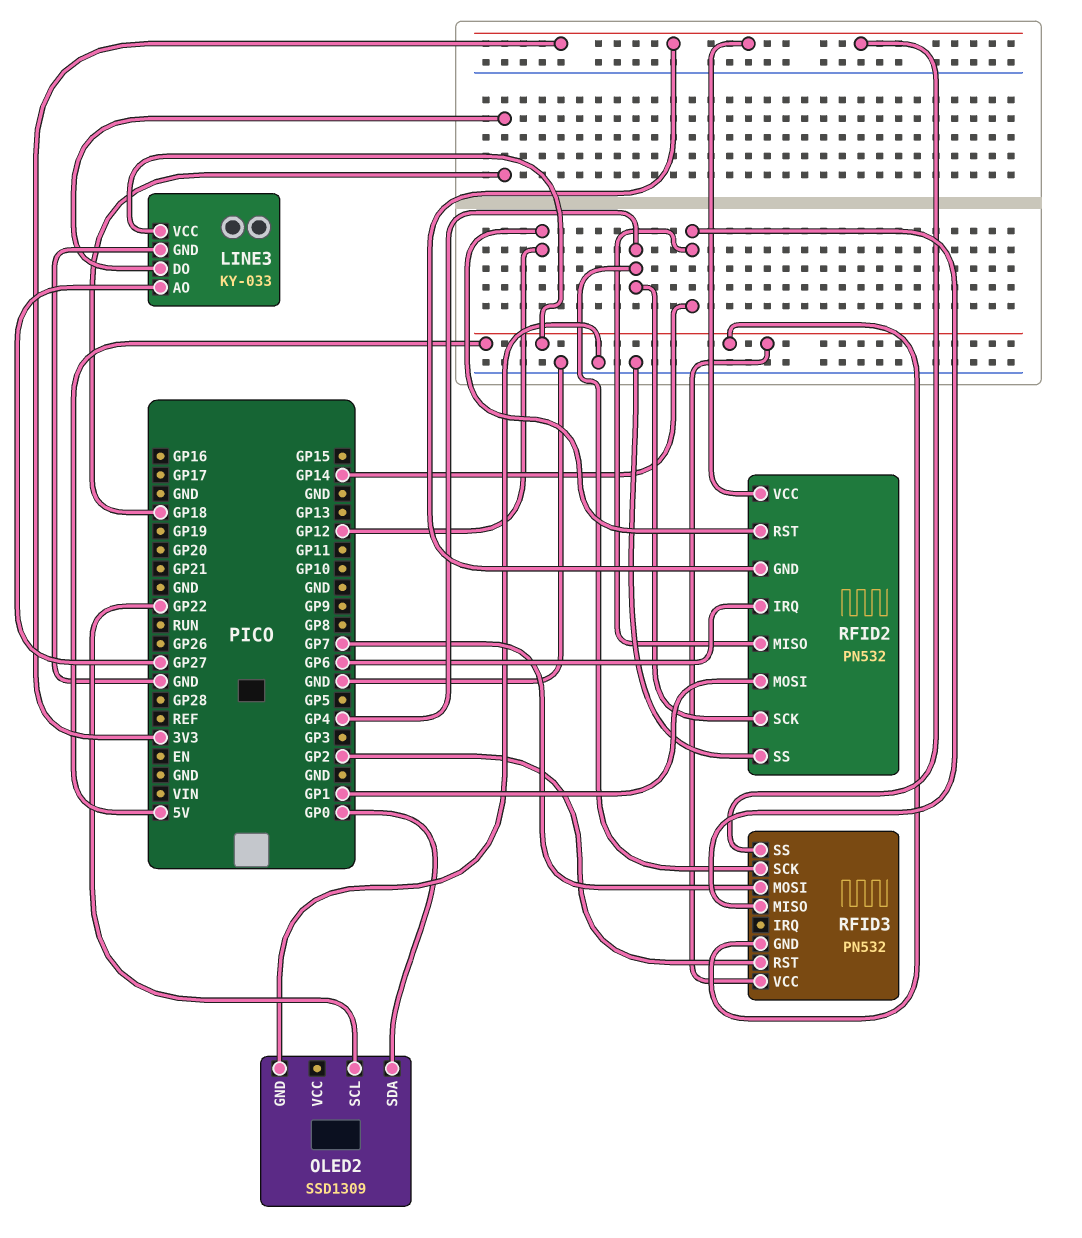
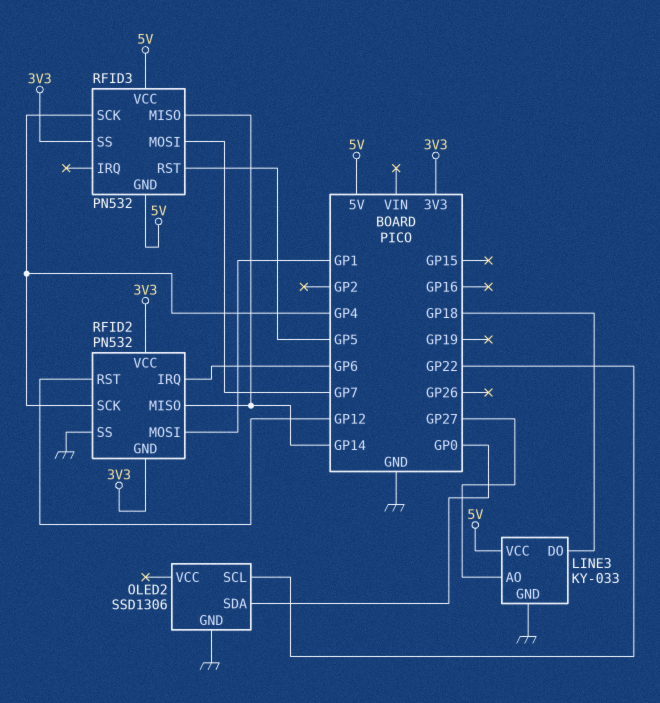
OLED2: SSD1309 -> SSD1306
RFID3 pin RST: GP2 -> GP5

